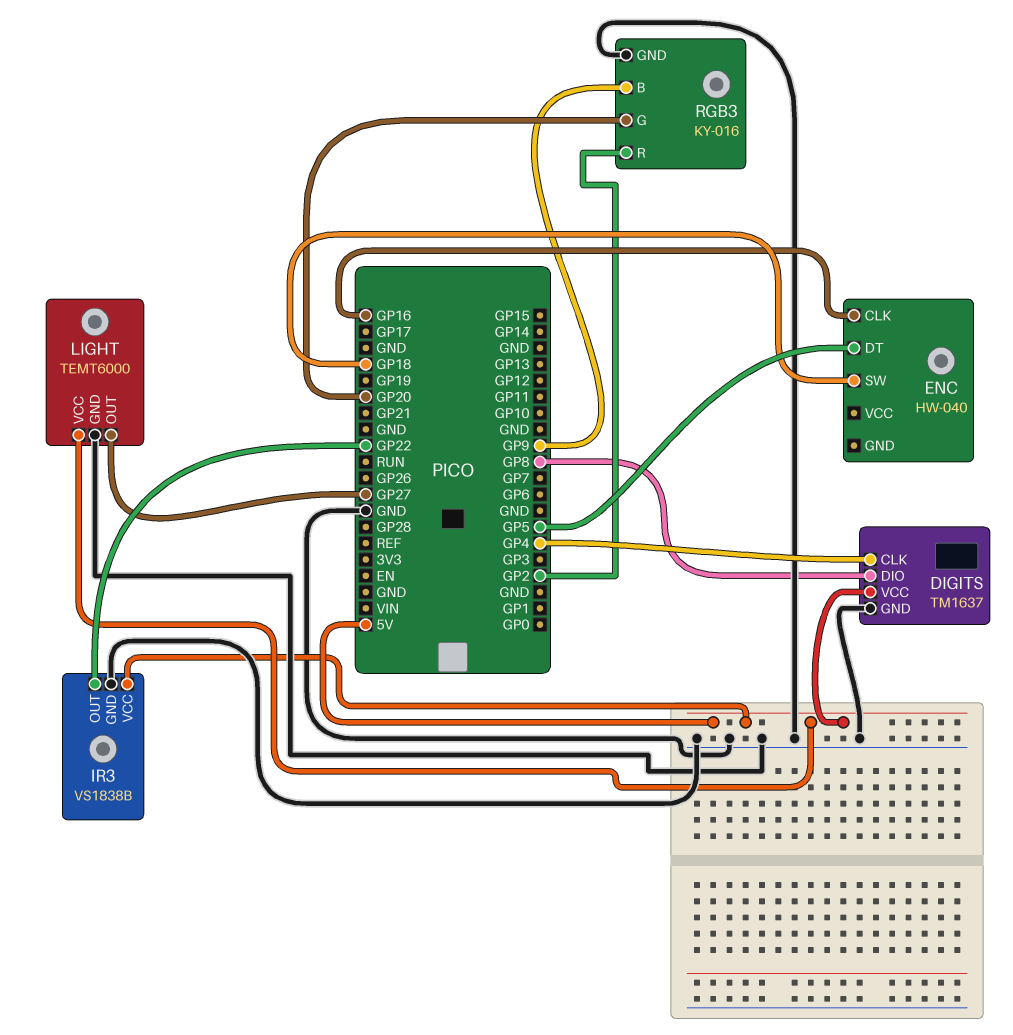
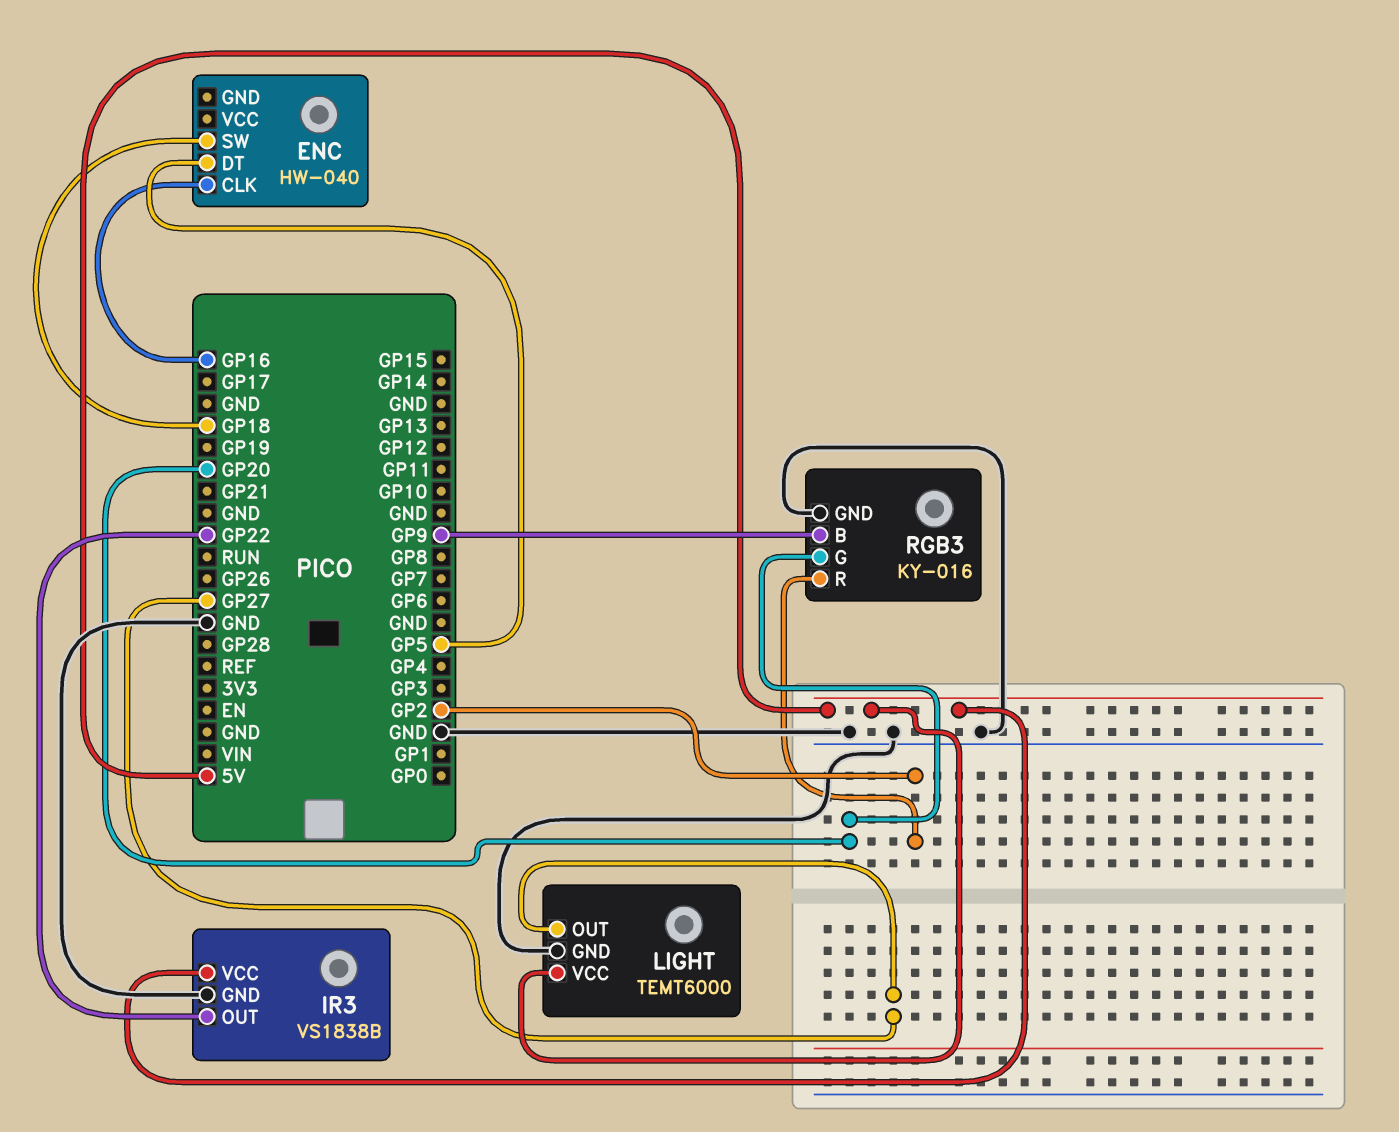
DIGITS: TM1637 -> none
DIGITS pin CLK: GP4 -> none
DIGITS pin DIO: GP8 -> none
DIGITS pin GND: GND -> none
DIGITS pin VCC: 5V -> none

